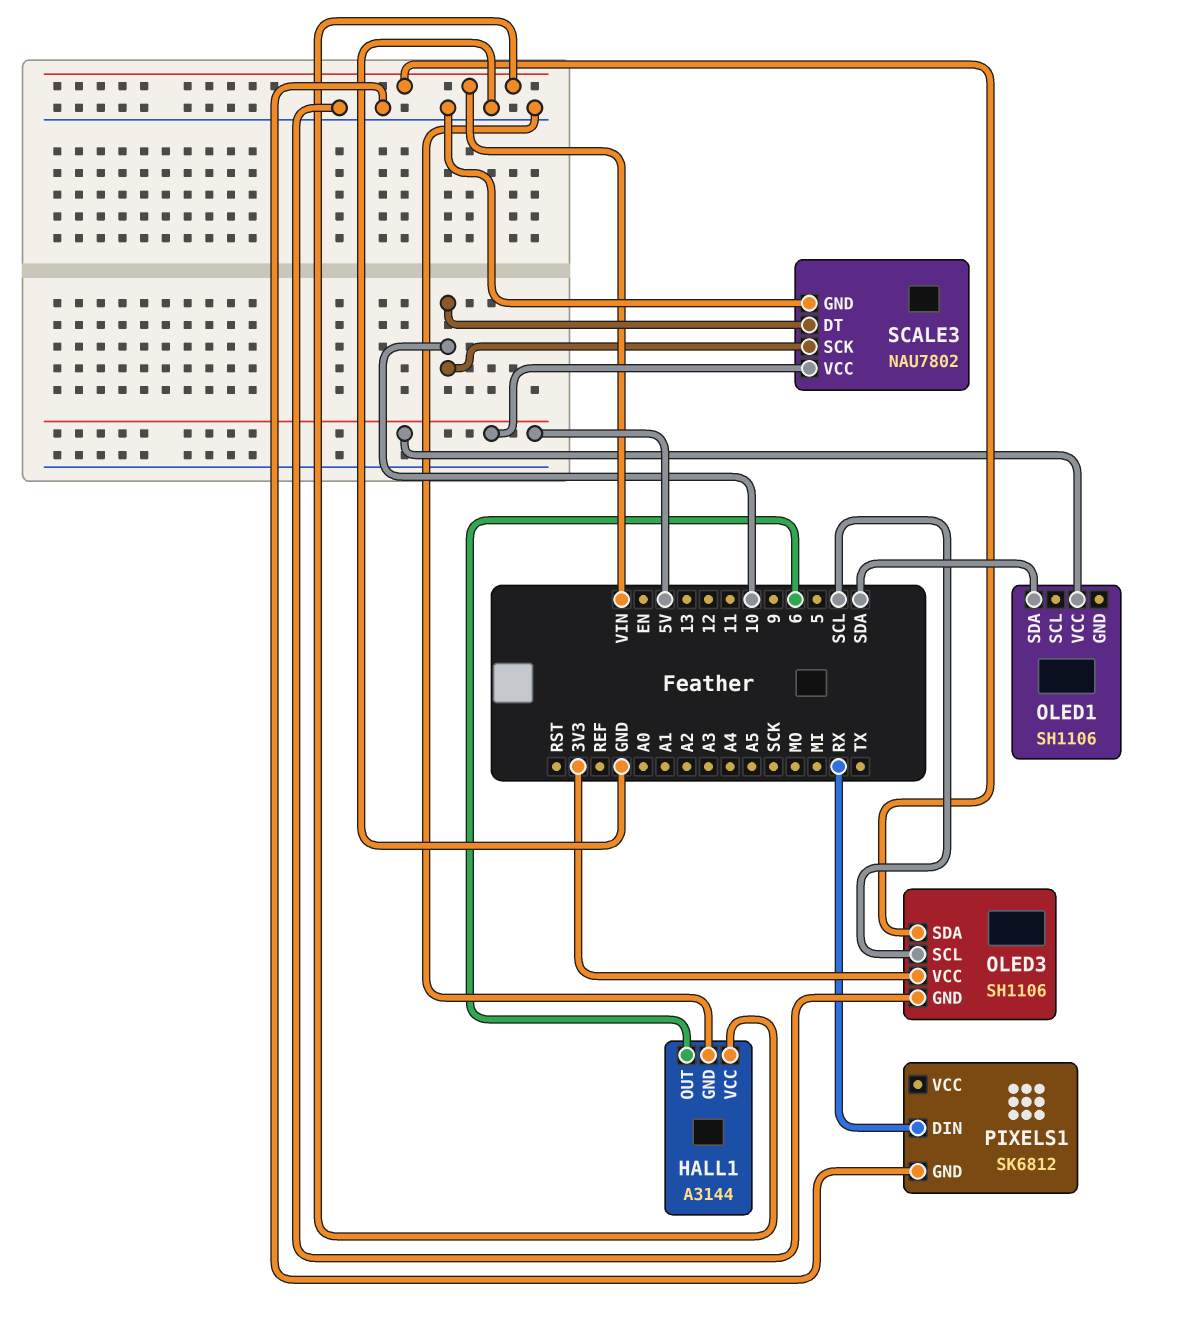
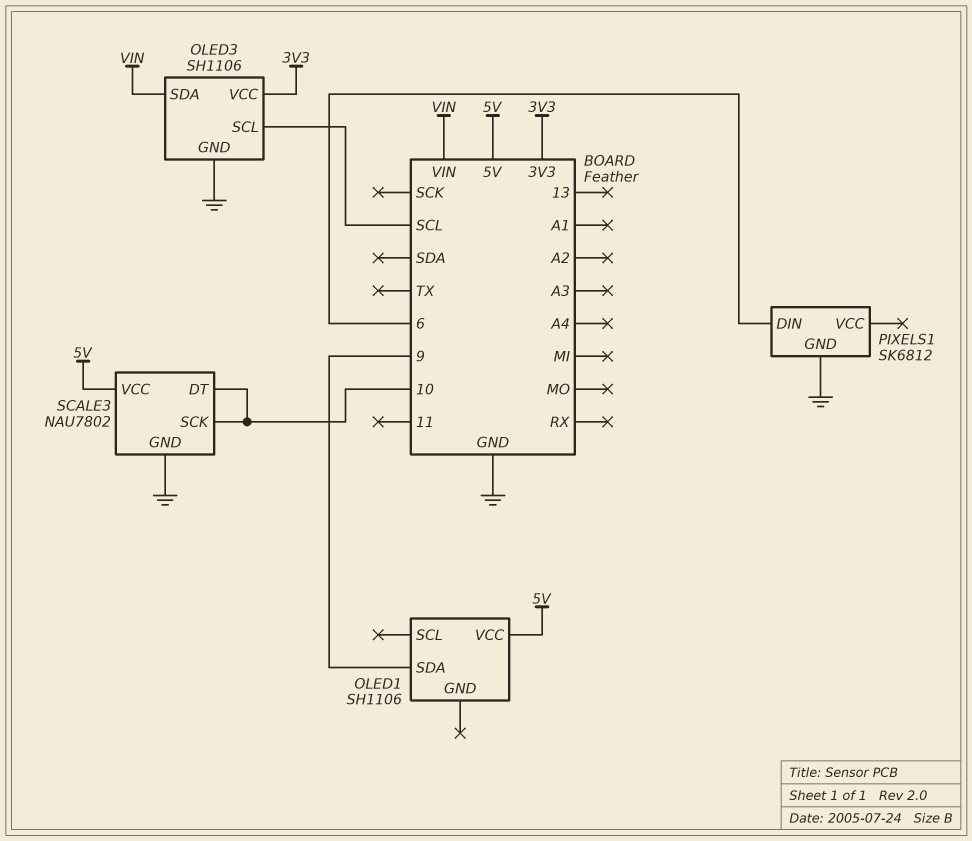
HALL1: A3144 -> none
HALL1 pin GND: GND -> none
HALL1 pin OUT: 6 -> none
HALL1 pin VCC: VIN -> none
OLED1 pin SDA: SDA -> 9
PIXELS1 pin DIN: RX -> 6

